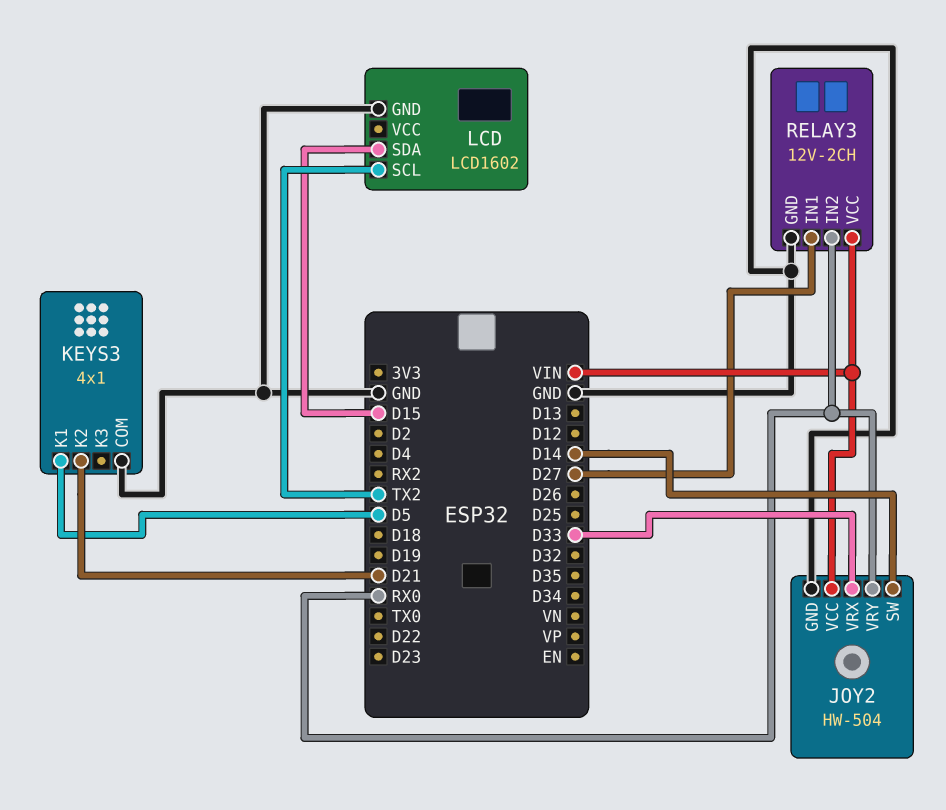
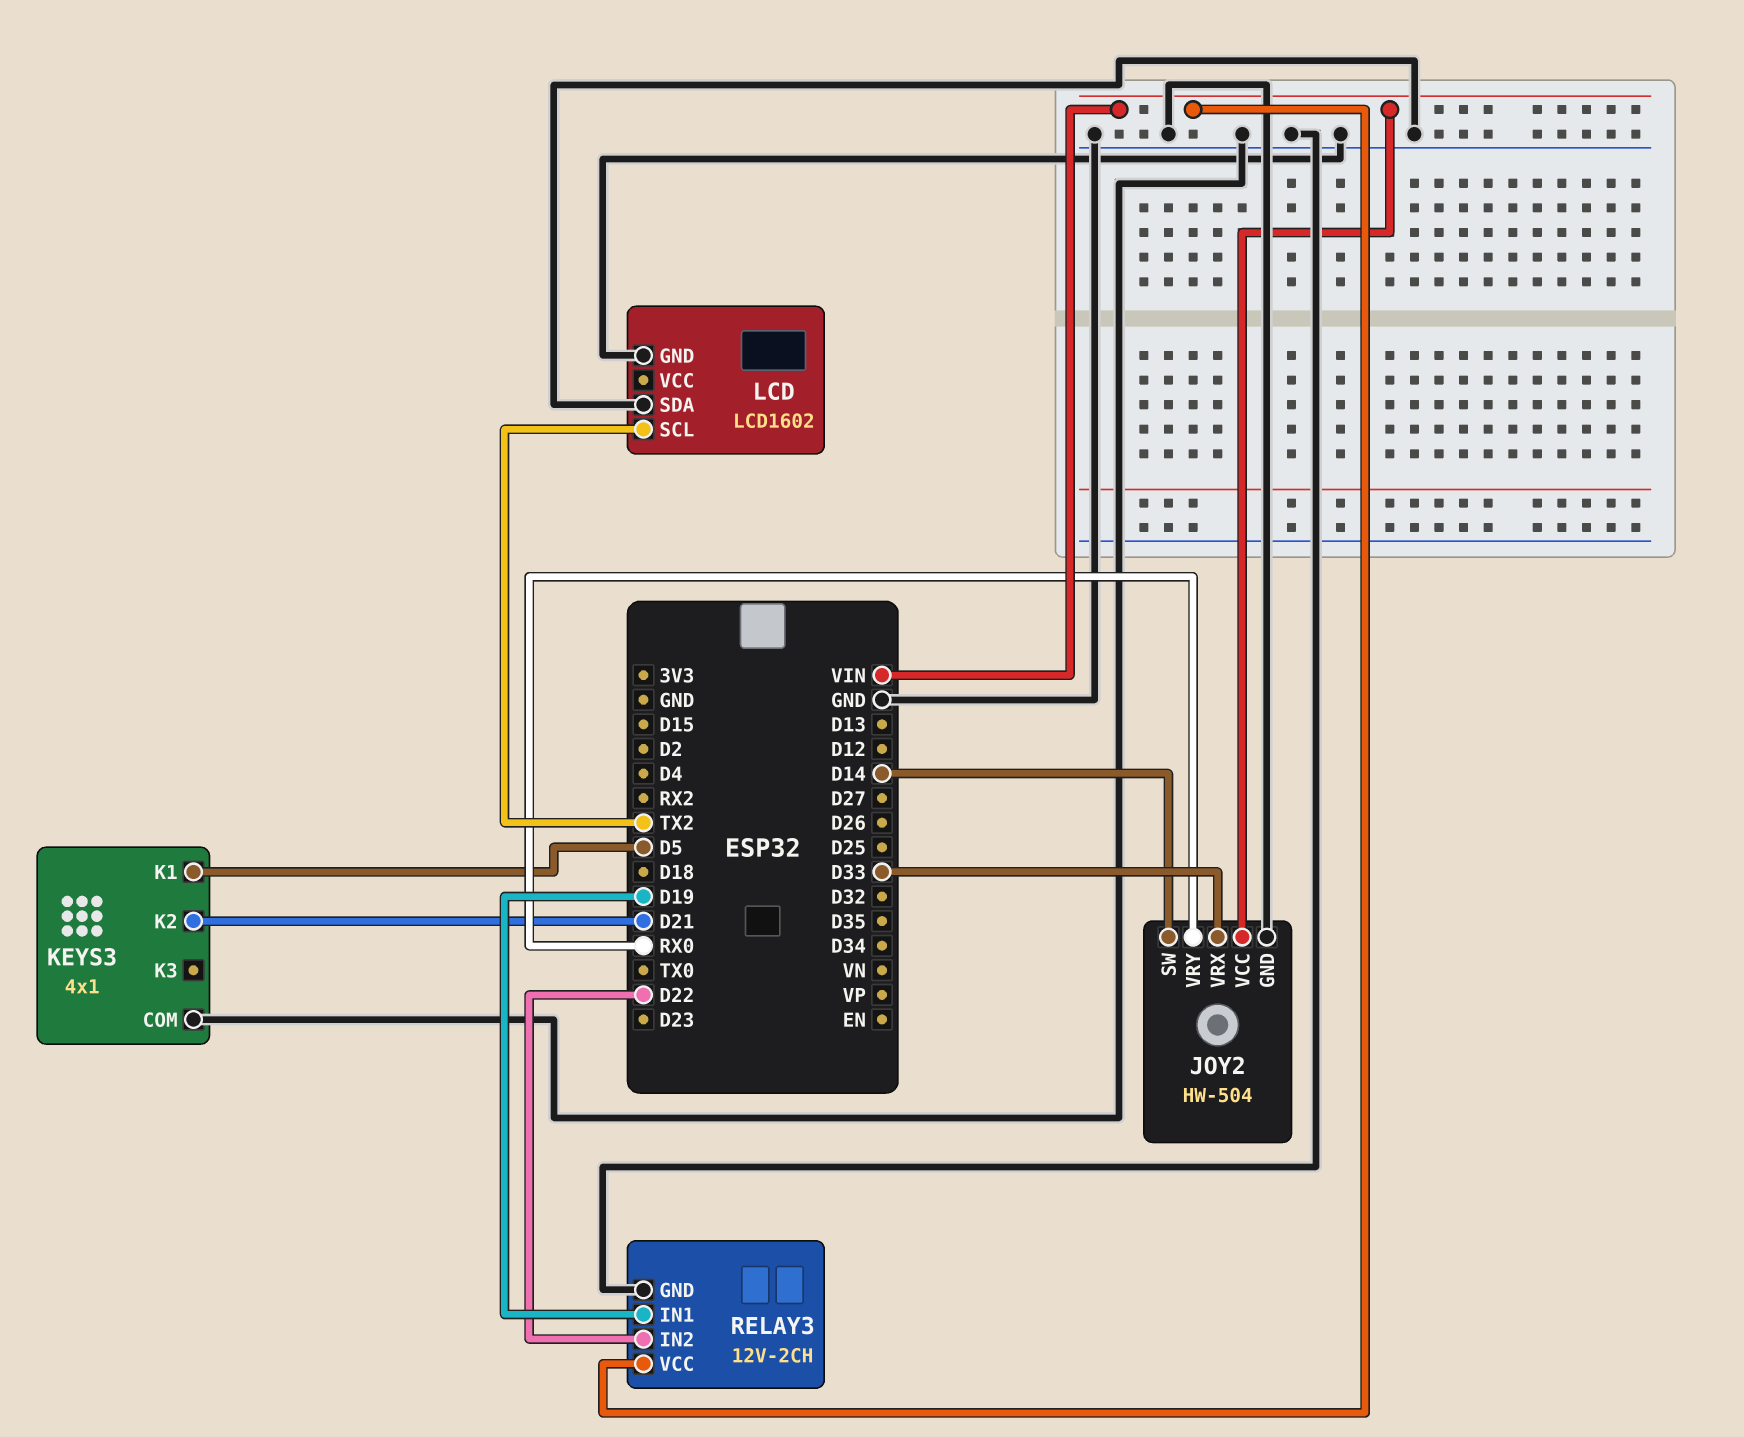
LCD pin SDA: D15 -> GND
RELAY3 pin IN1: D27 -> D19
RELAY3 pin IN2: RX0 -> D22

